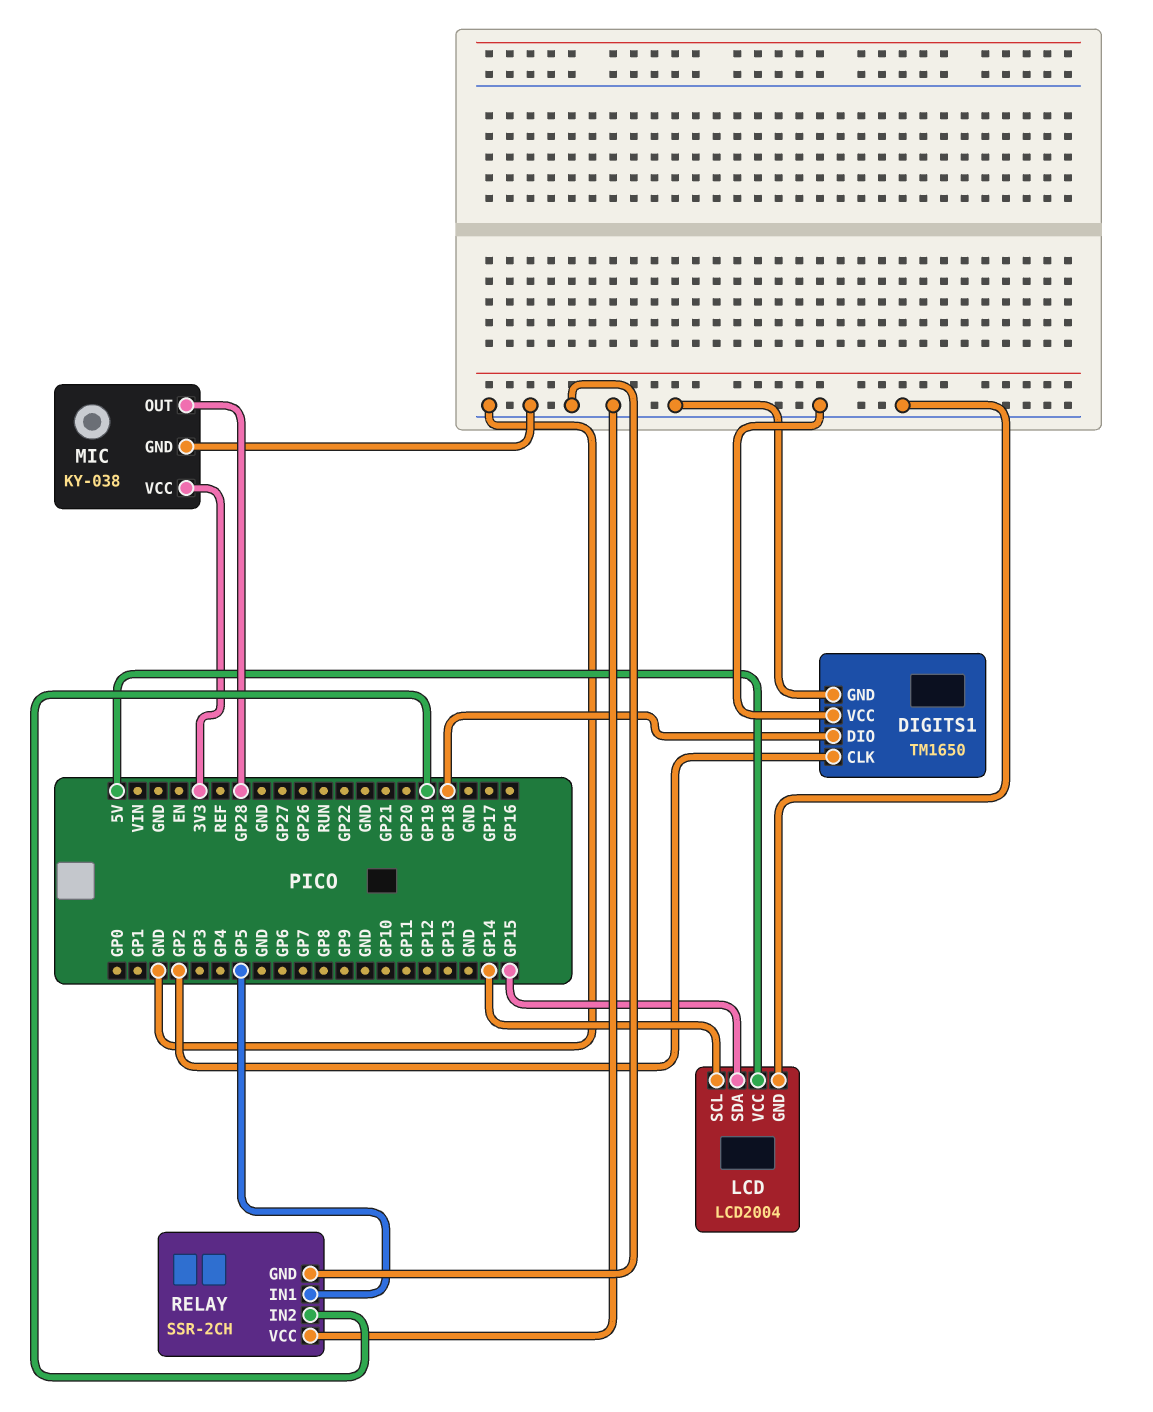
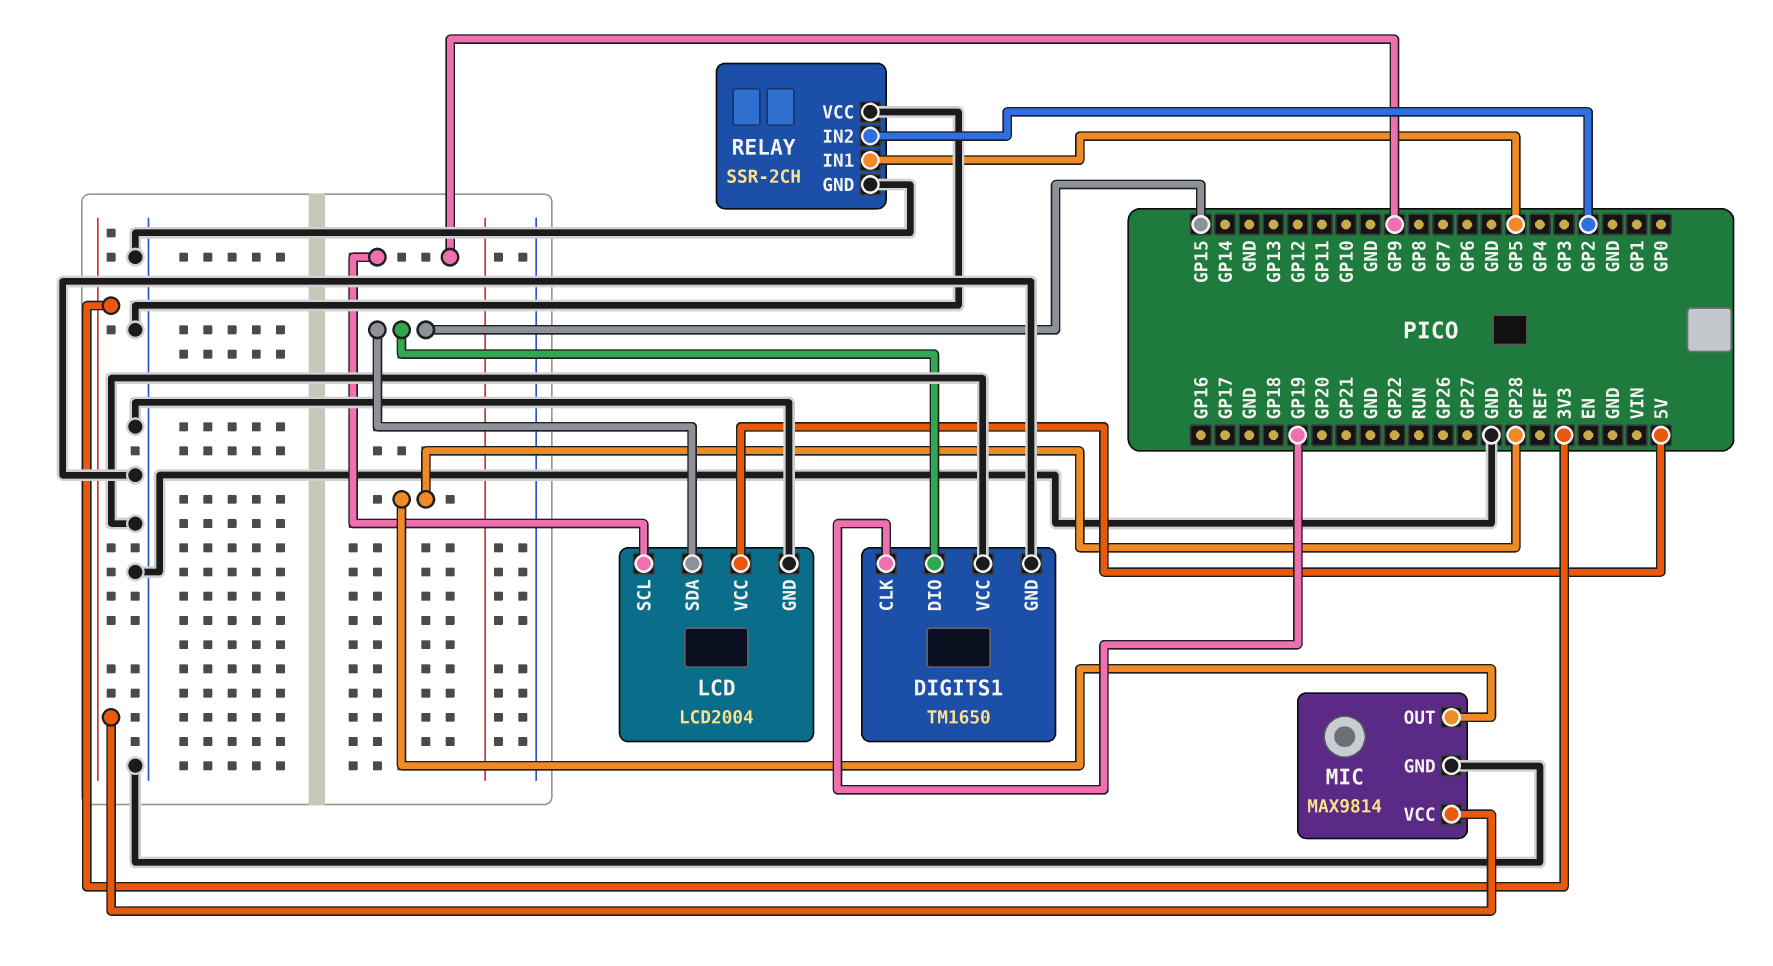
DIGITS1 pin CLK: GP2 -> GP19
DIGITS1 pin DIO: GP18 -> GP15
LCD pin SCL: GP14 -> GP9
MIC: KY-038 -> MAX9814
RELAY pin IN2: GP19 -> GP2

